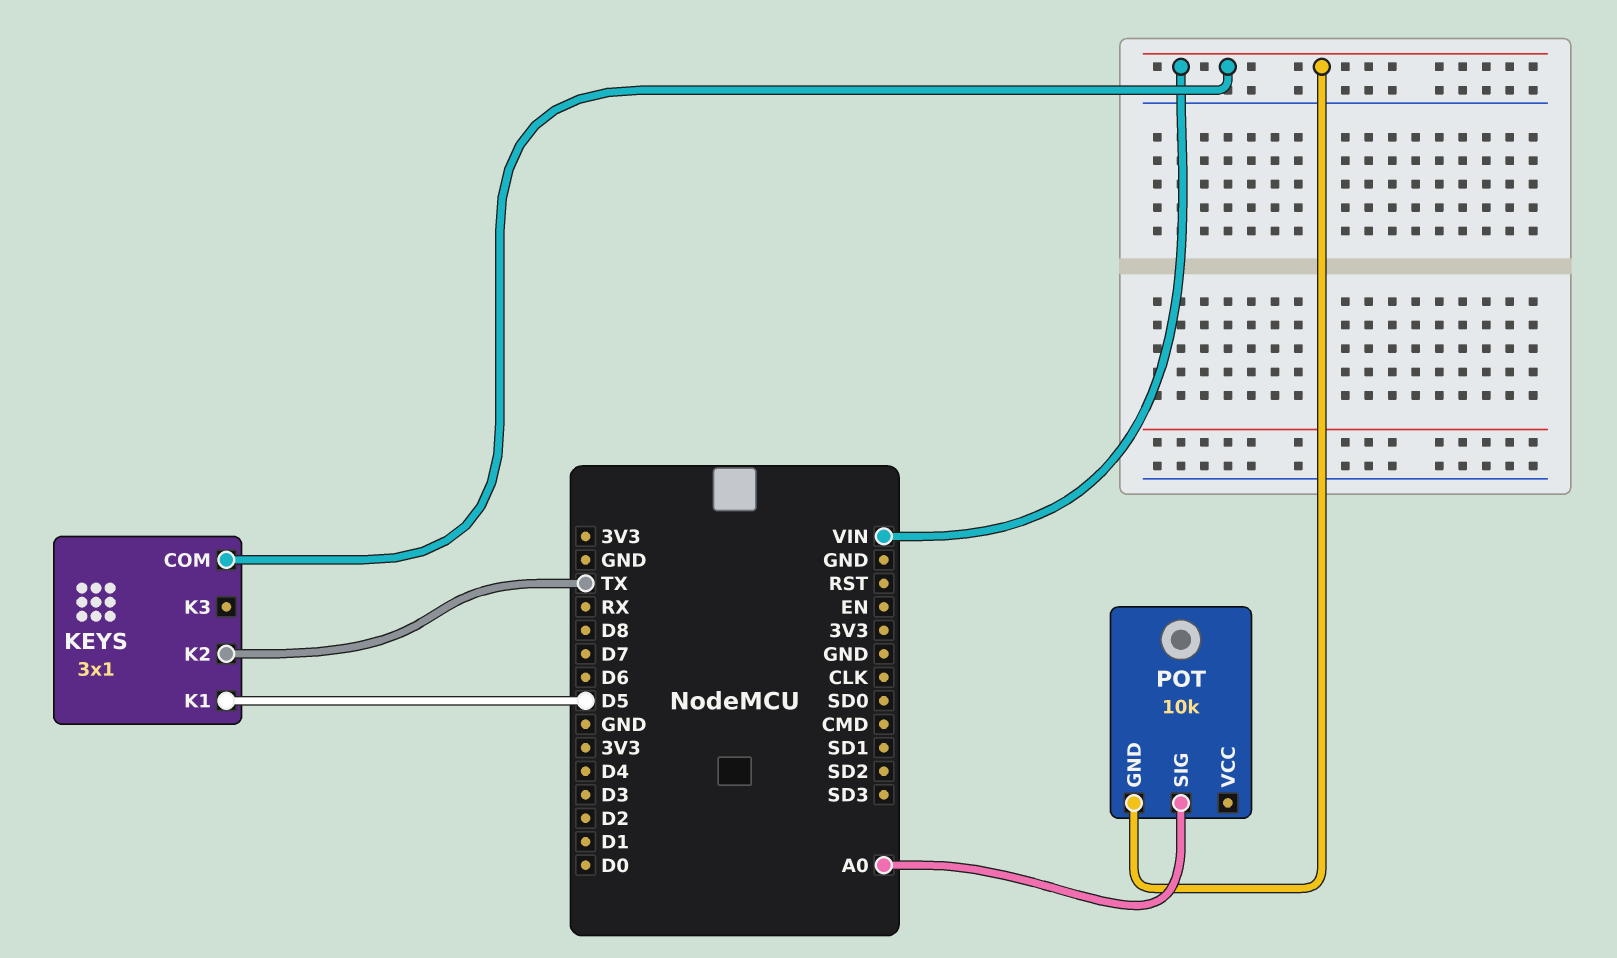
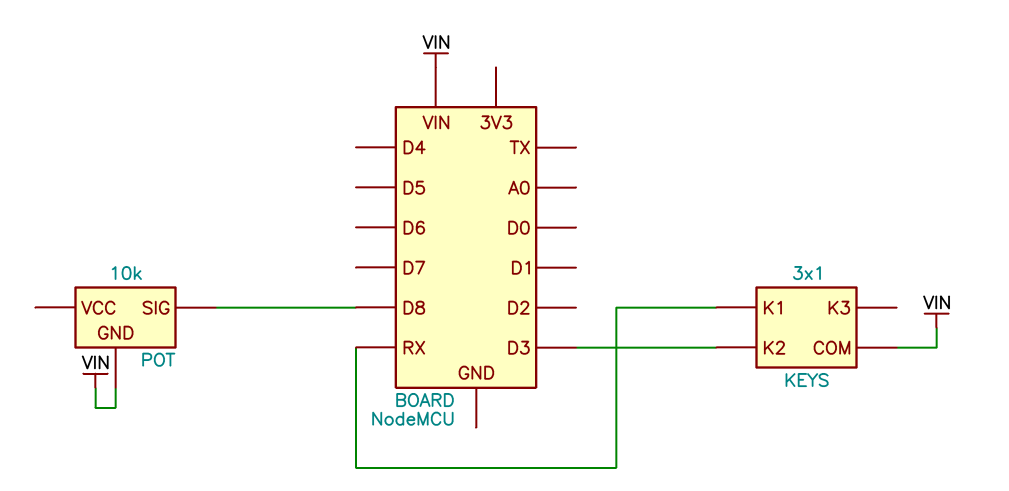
KEYS pin K1: D5 -> RX
KEYS pin K2: TX -> D3
POT pin SIG: A0 -> D8

